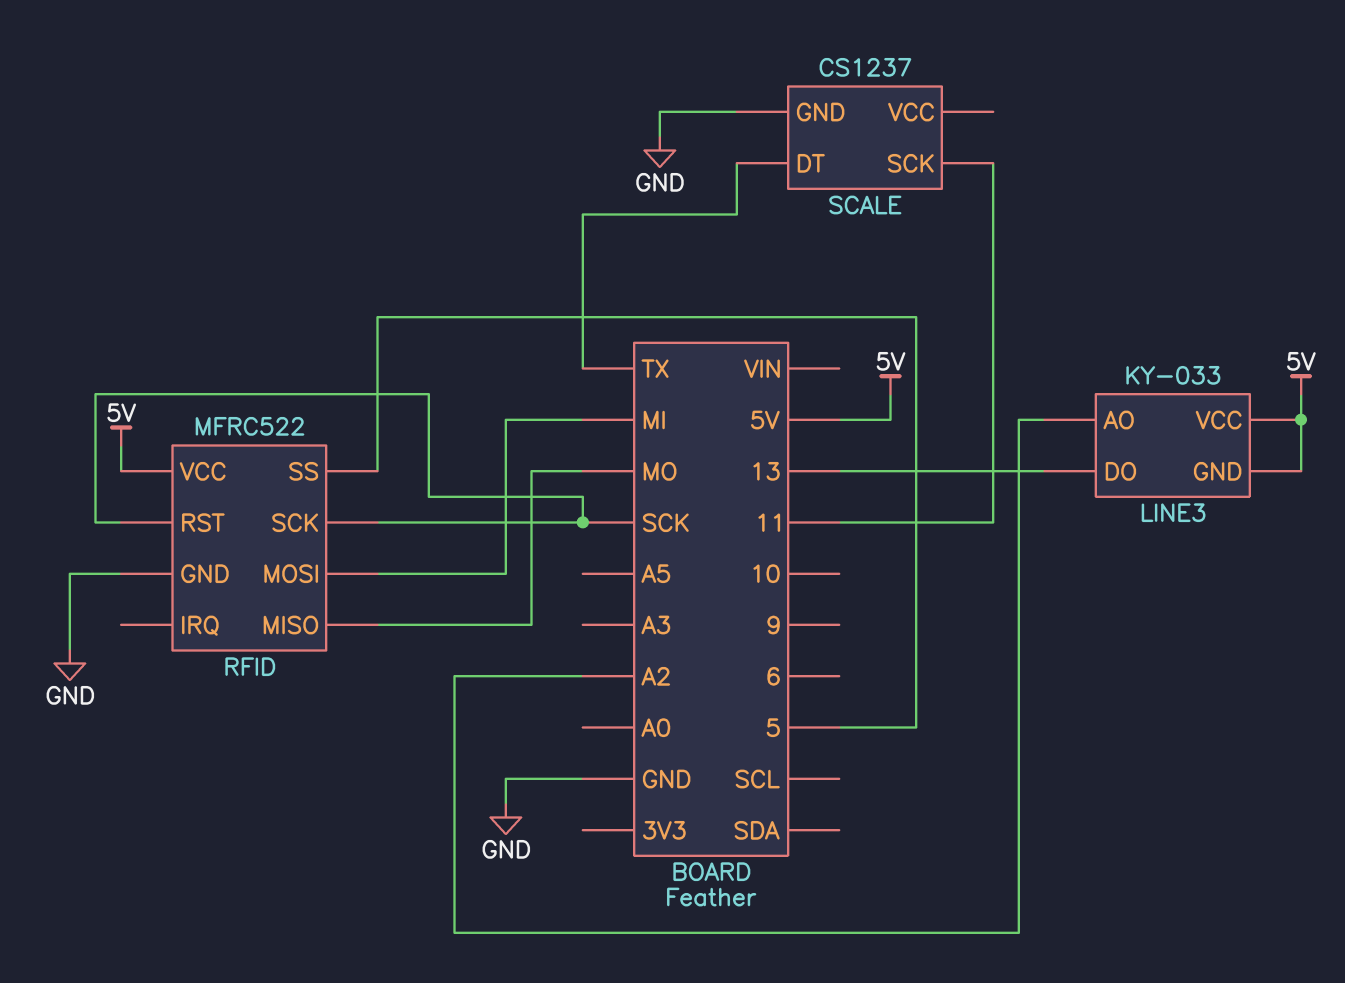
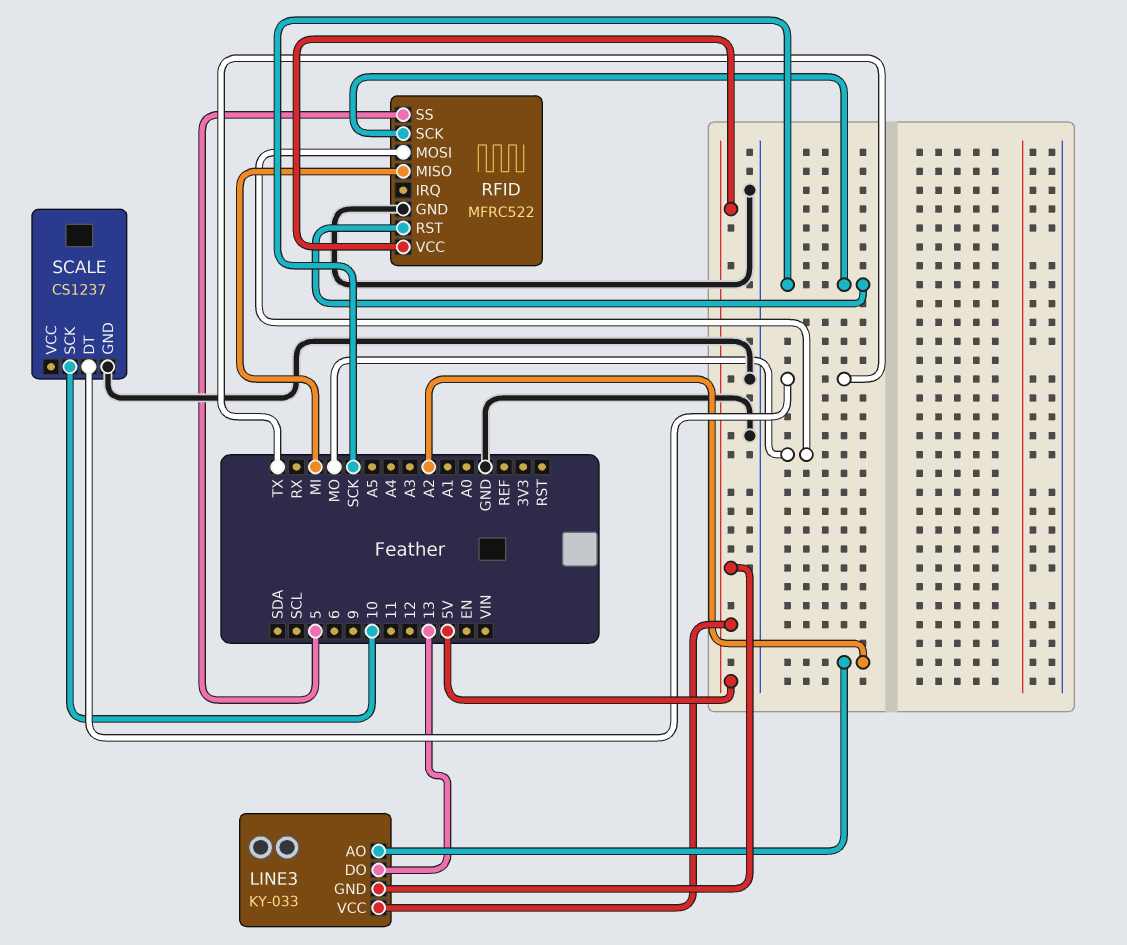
RFID pin MISO: MO -> MI
RFID pin MOSI: MI -> MO
SCALE pin SCK: 11 -> 10

